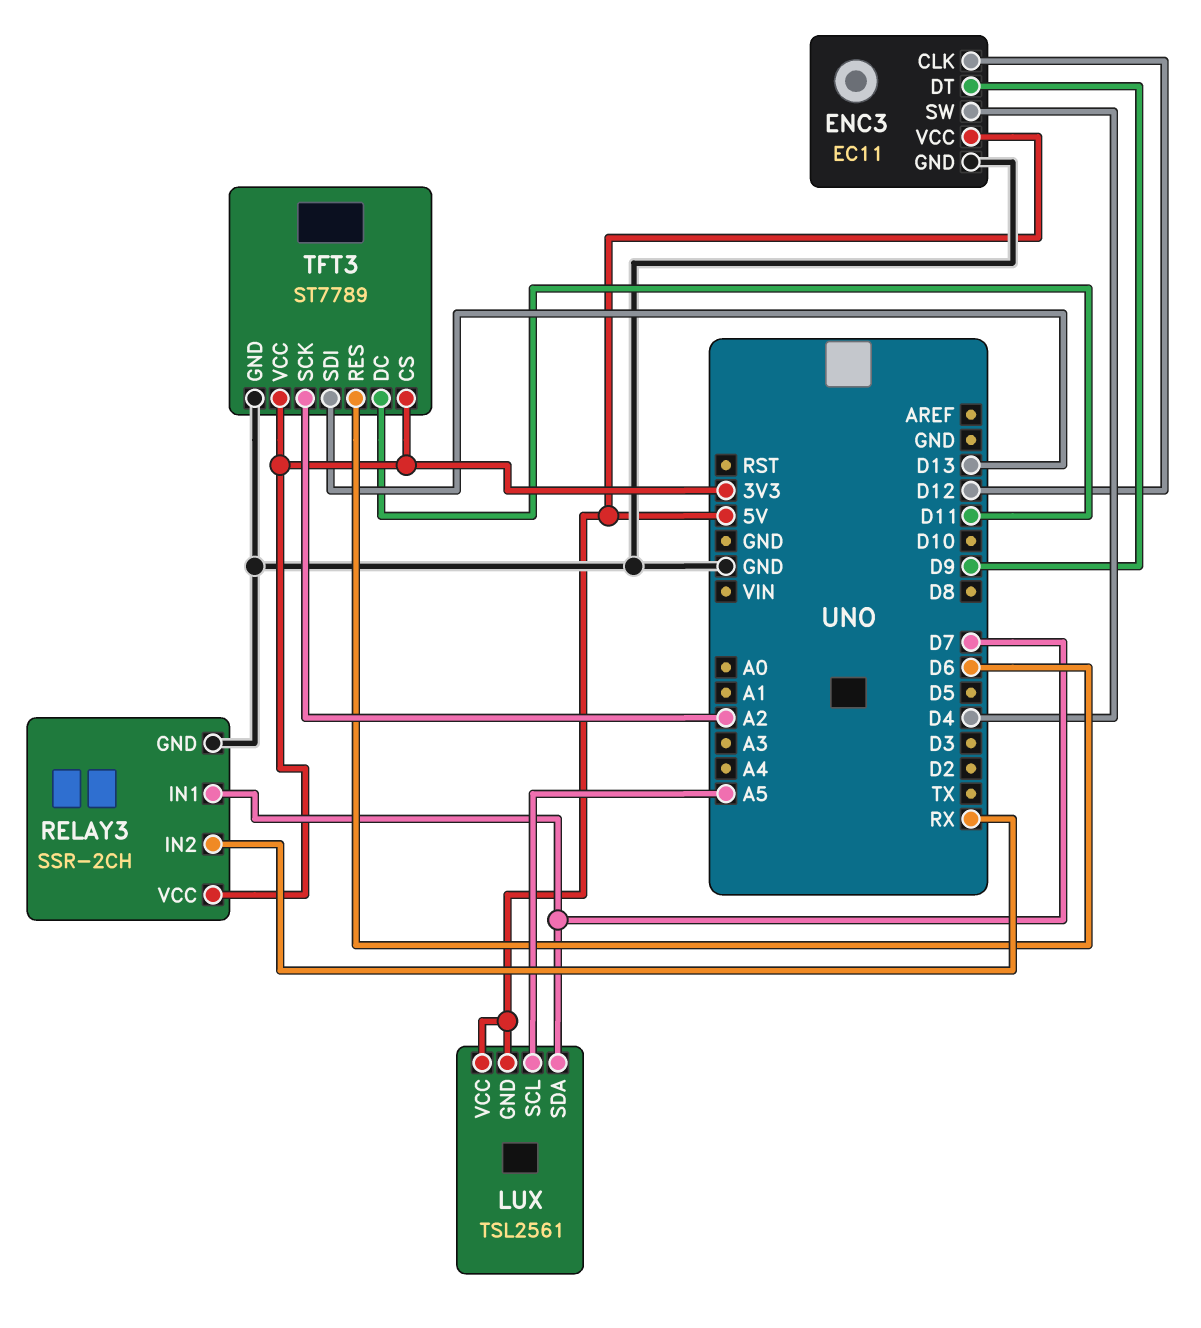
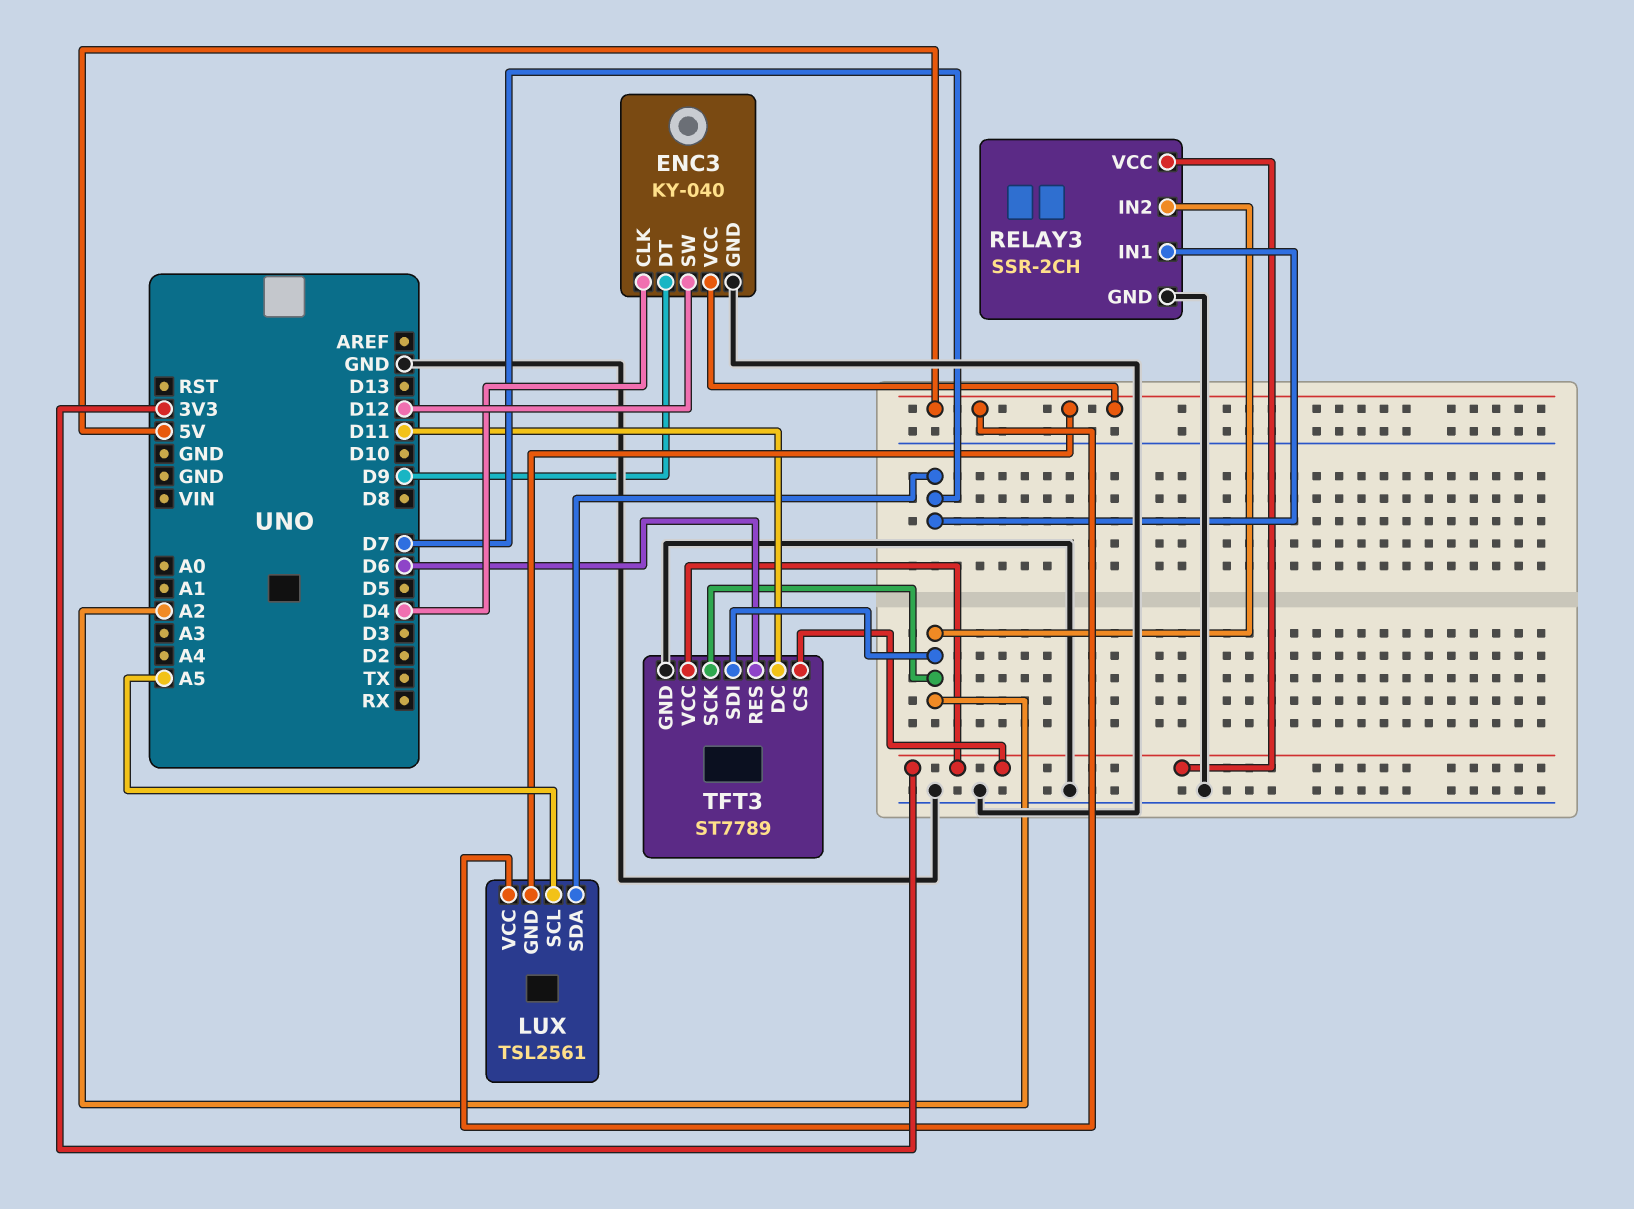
ENC3: EC11 -> KY-040
ENC3 pin CLK: D12 -> D4
ENC3 pin SW: D4 -> D12
RELAY3 pin IN2: RX -> A2
TFT3 pin SDI: D13 -> A2

